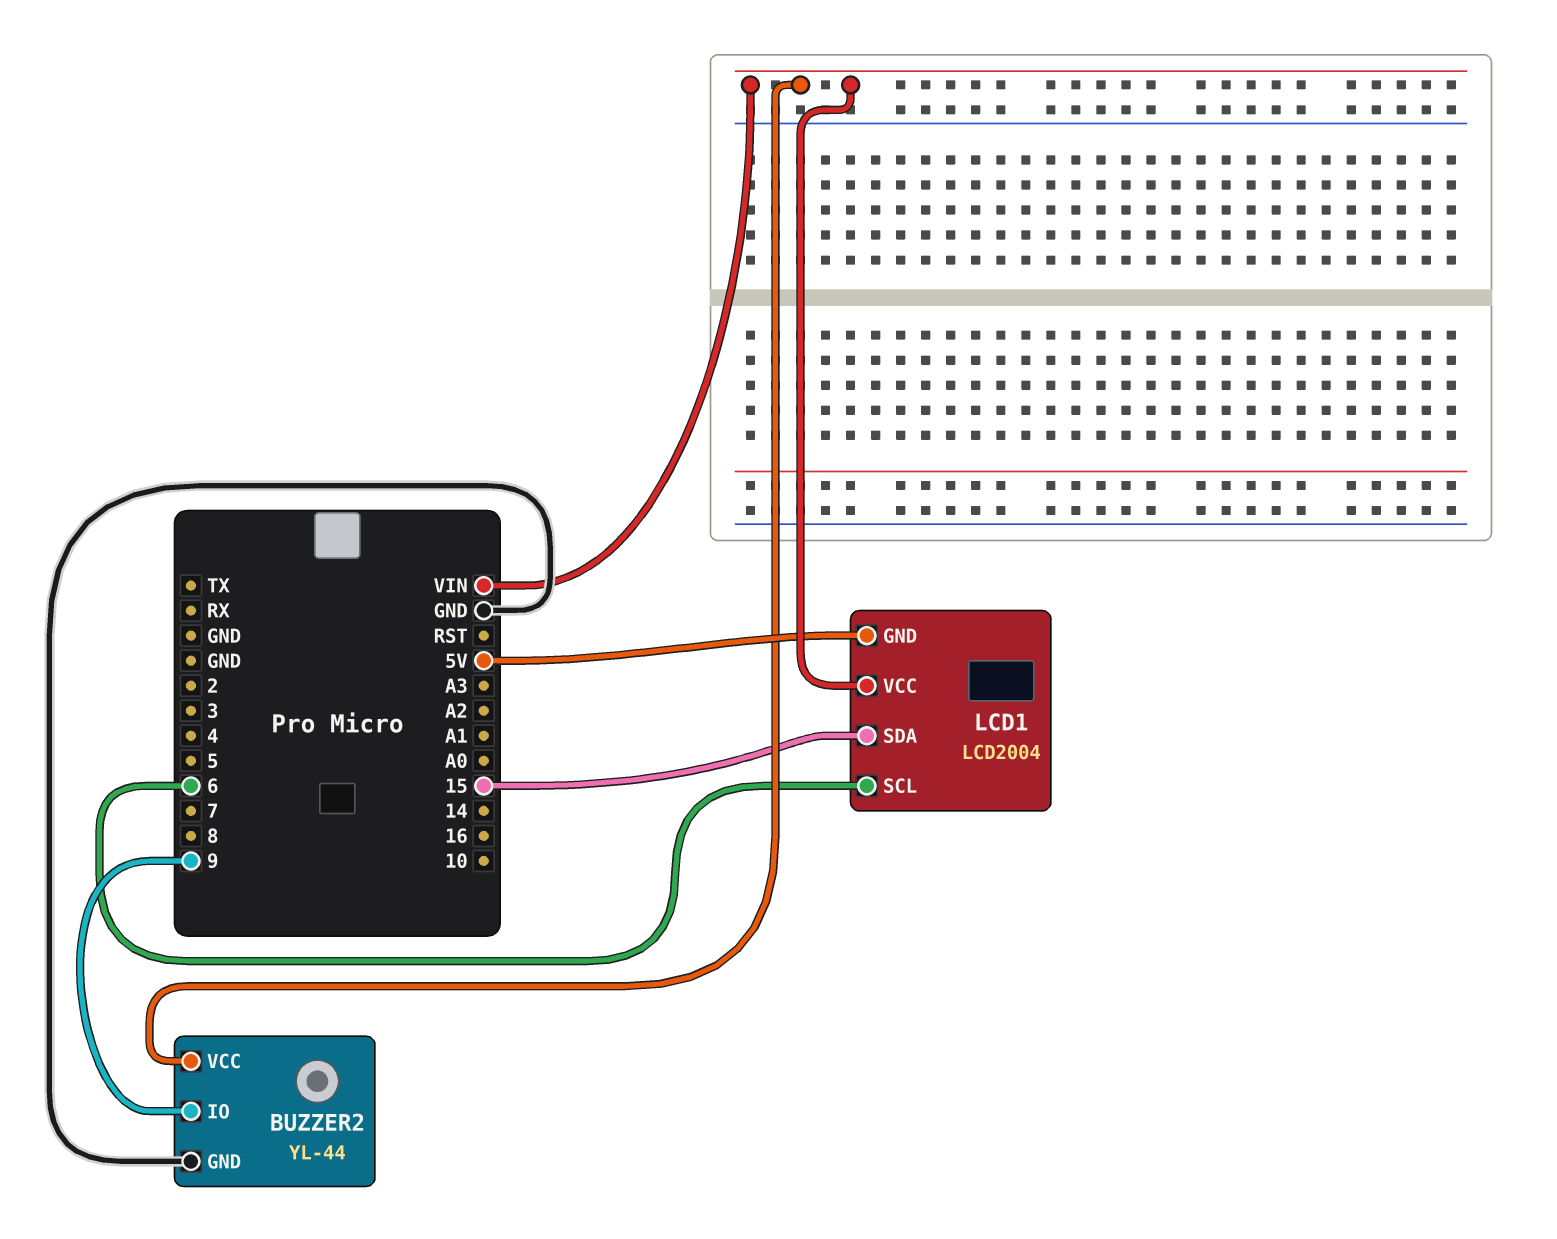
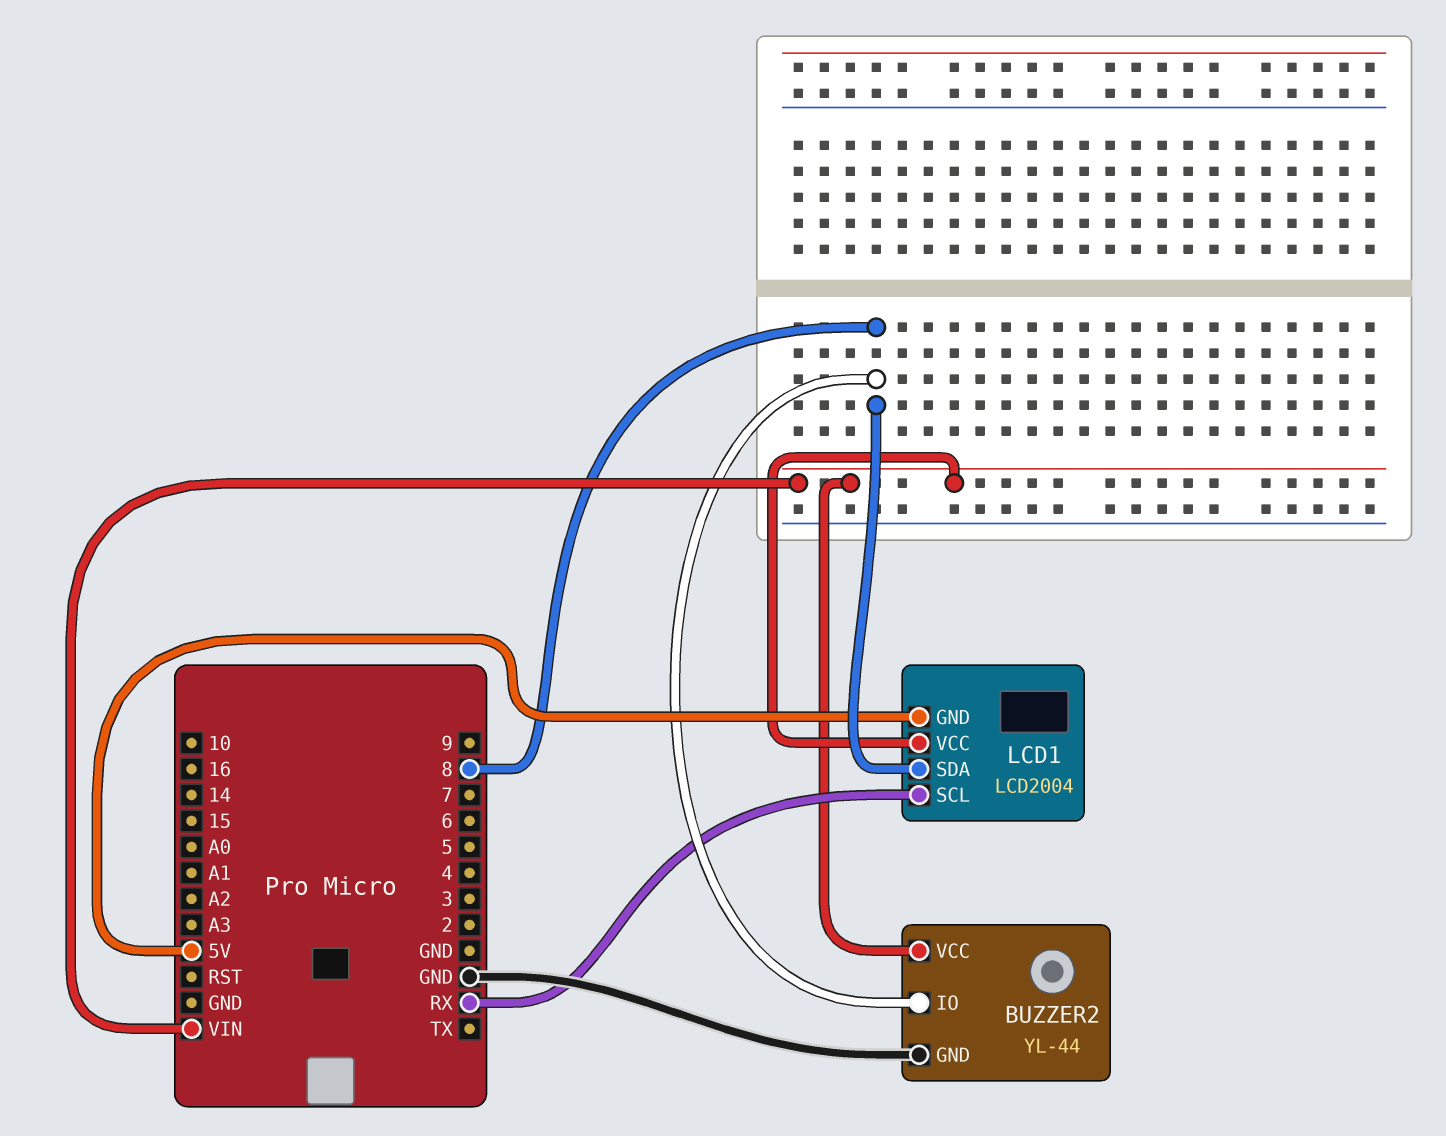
BUZZER2 pin IO: 9 -> 8
LCD1 pin SCL: 6 -> RX
LCD1 pin SDA: 15 -> 8

